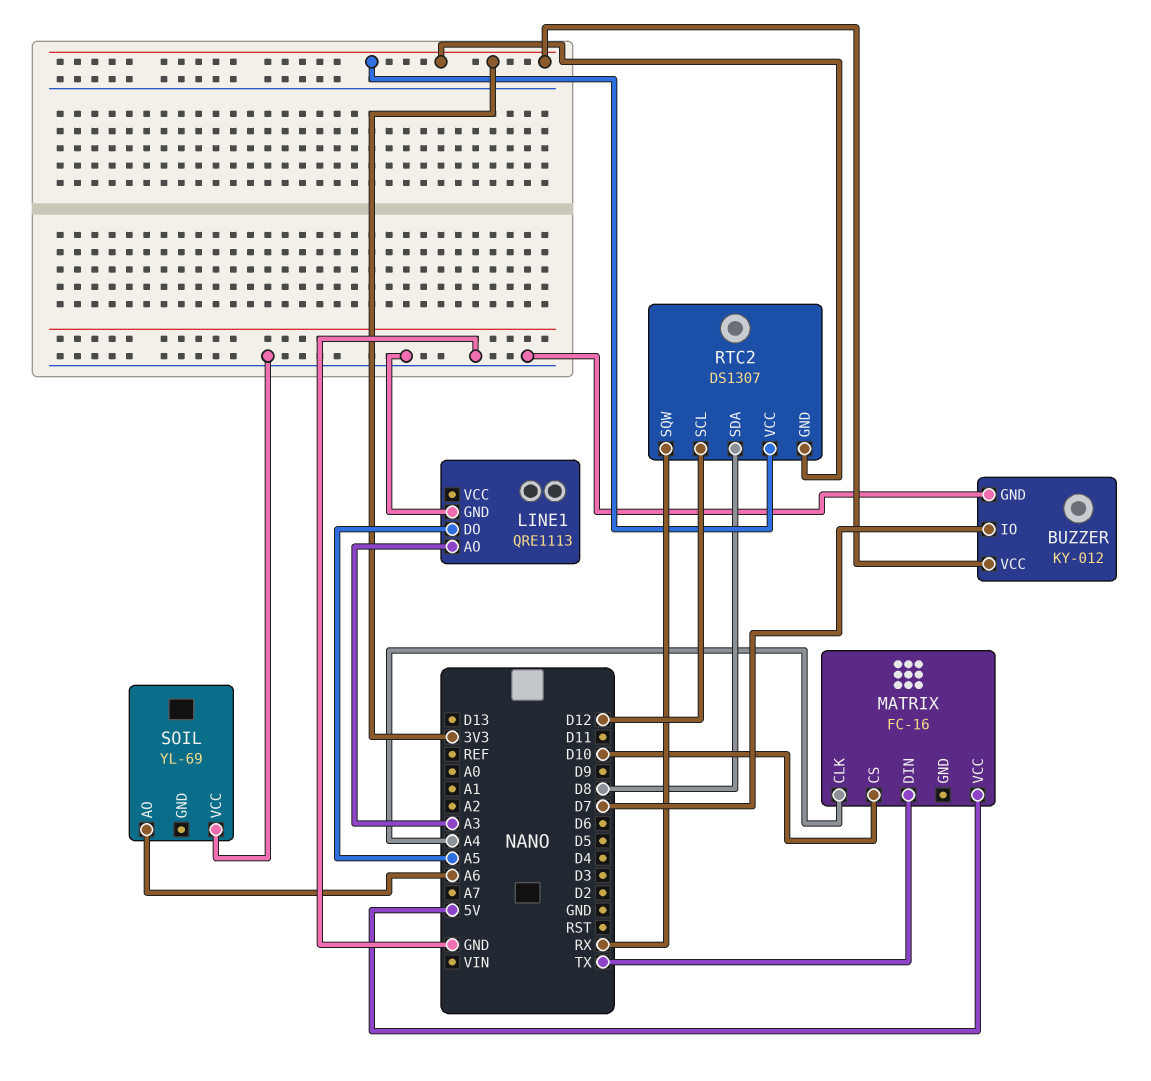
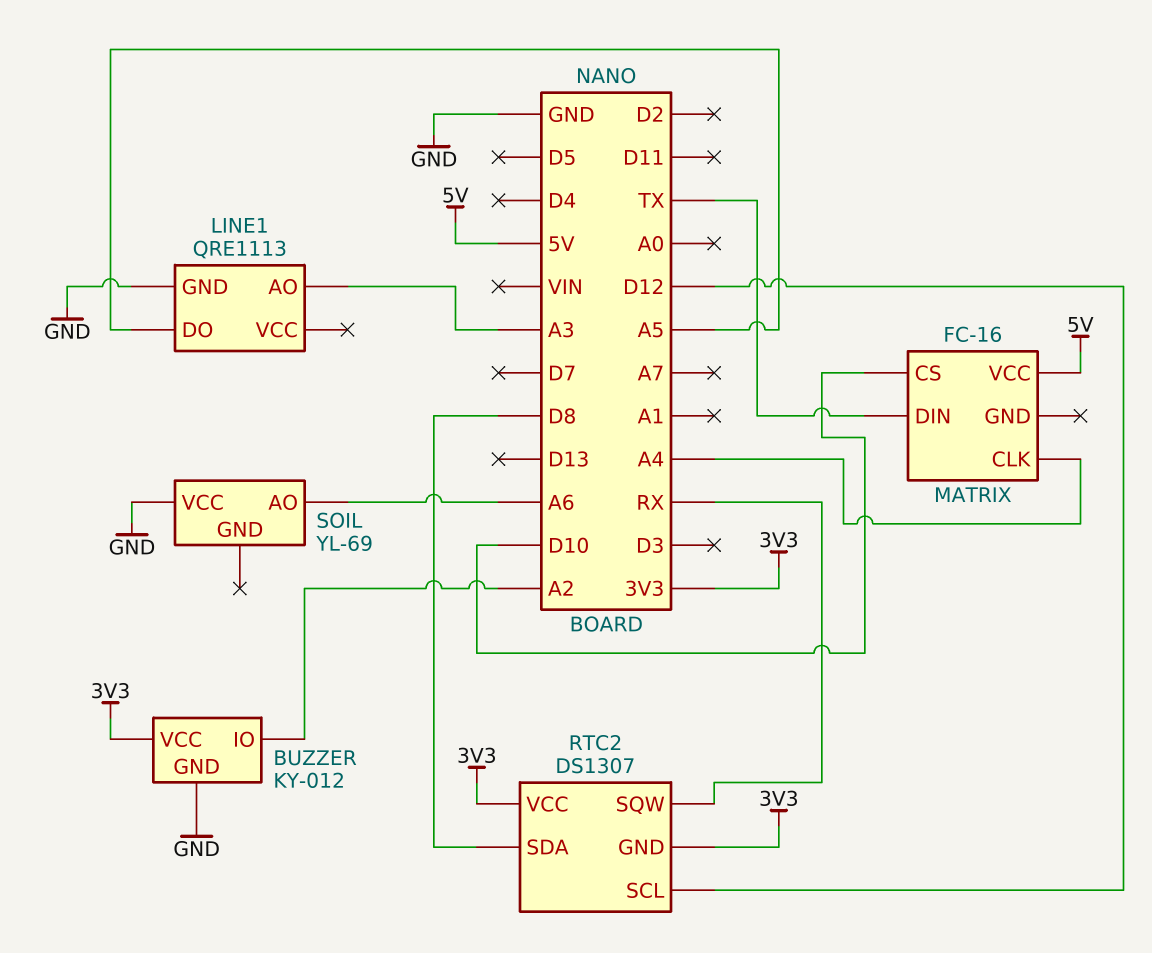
BUZZER pin IO: D7 -> A2

